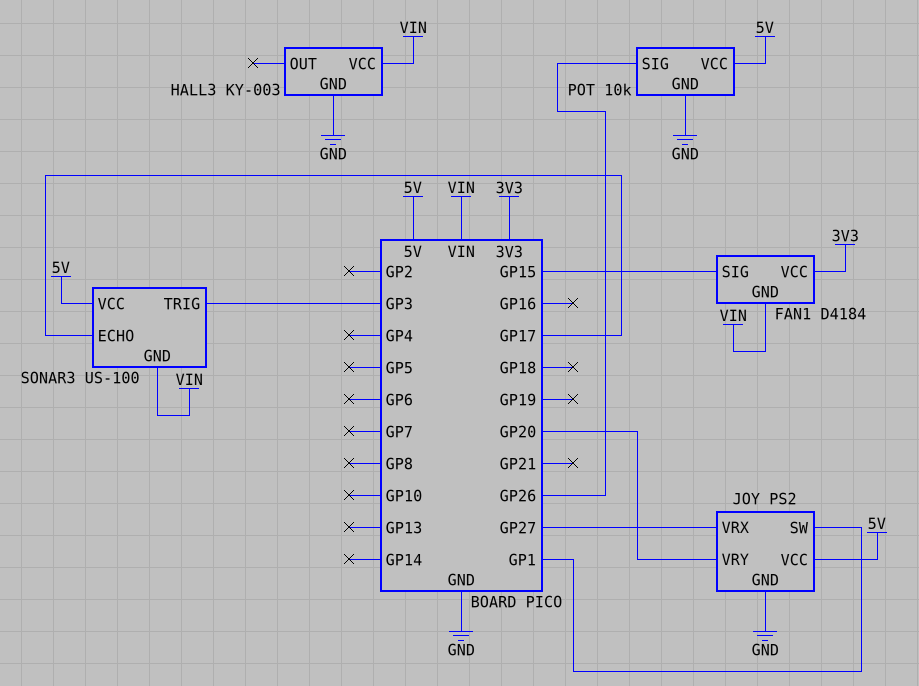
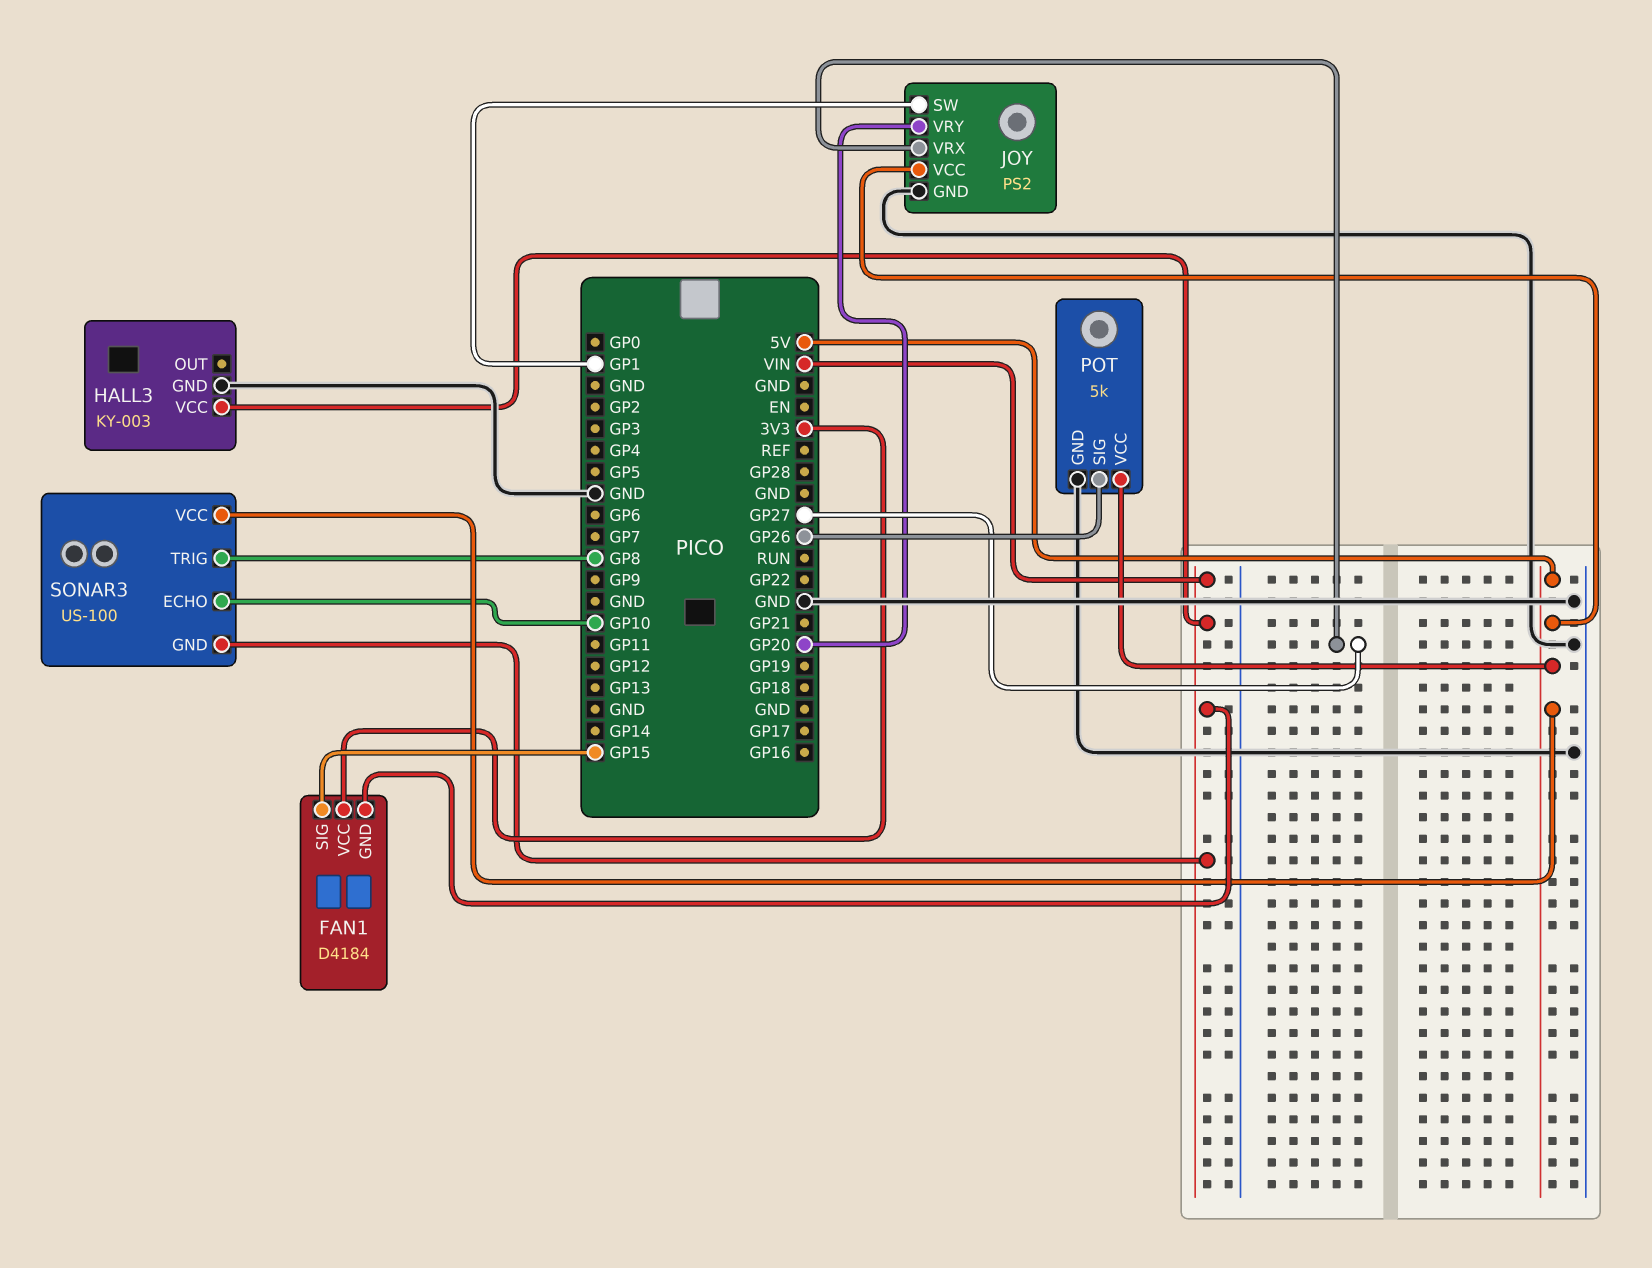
POT: 10k -> 5k
SONAR3 pin ECHO: GP17 -> GP10
SONAR3 pin TRIG: GP3 -> GP8

